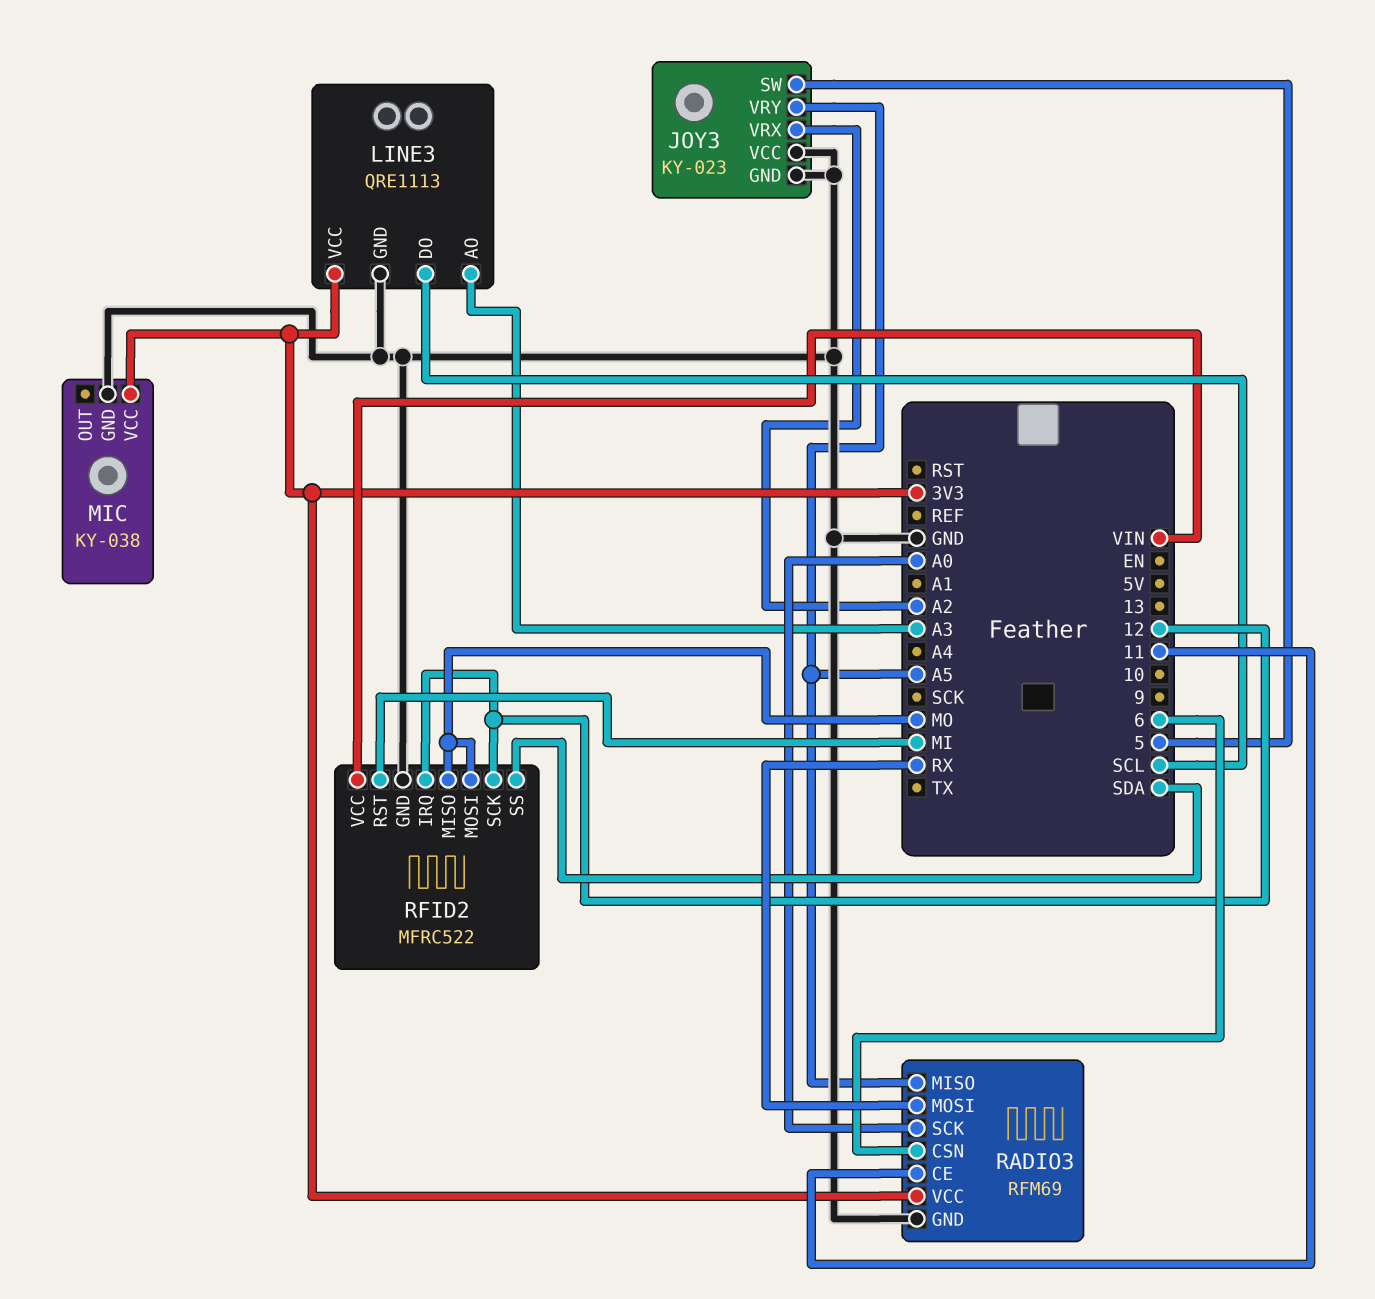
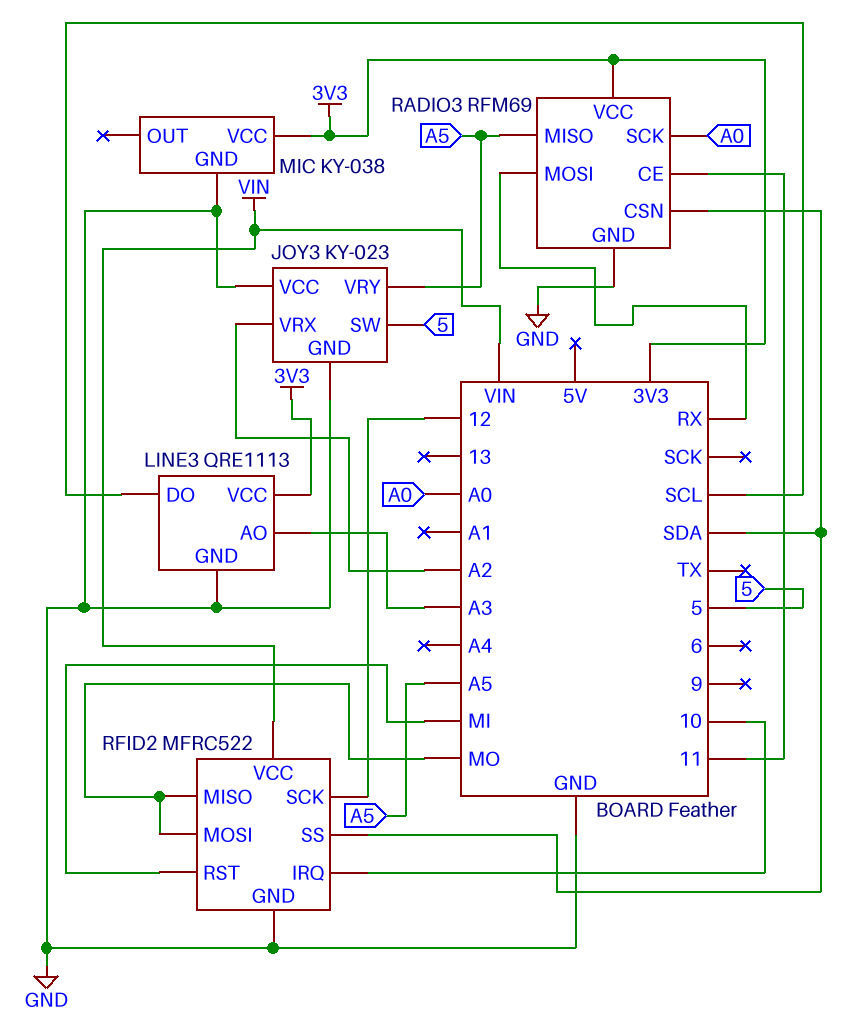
RADIO3 pin CSN: 6 -> SDA
RFID2 pin IRQ: 12 -> 10

